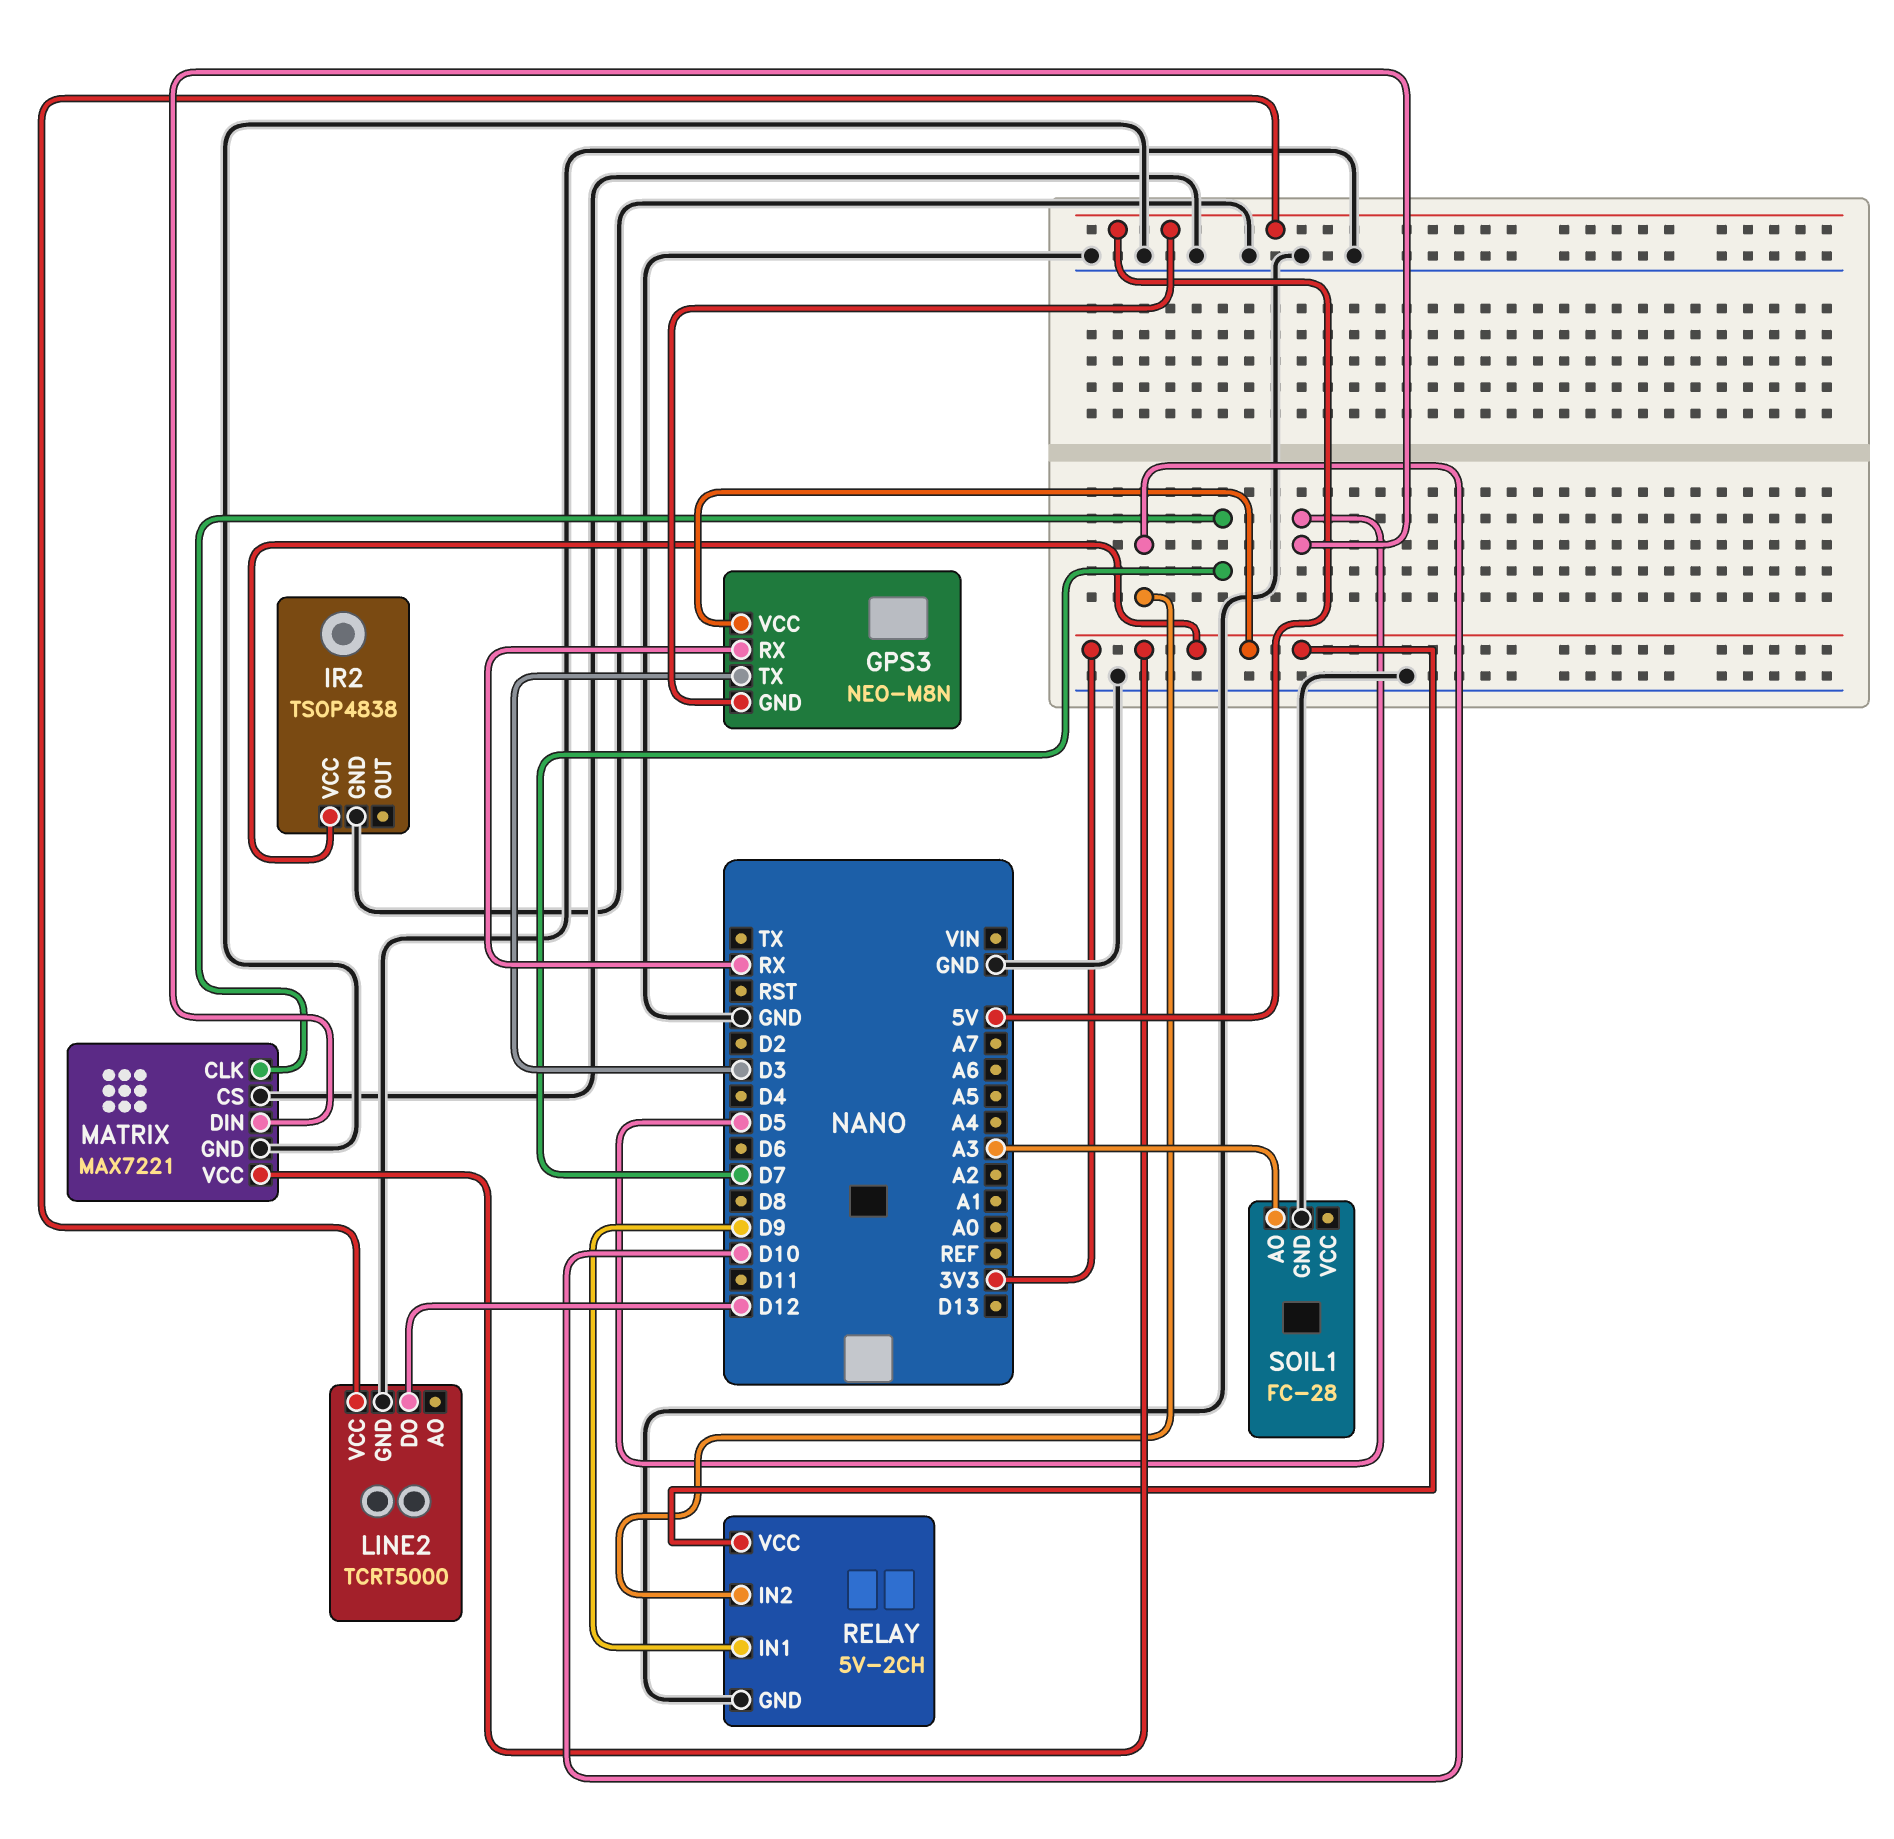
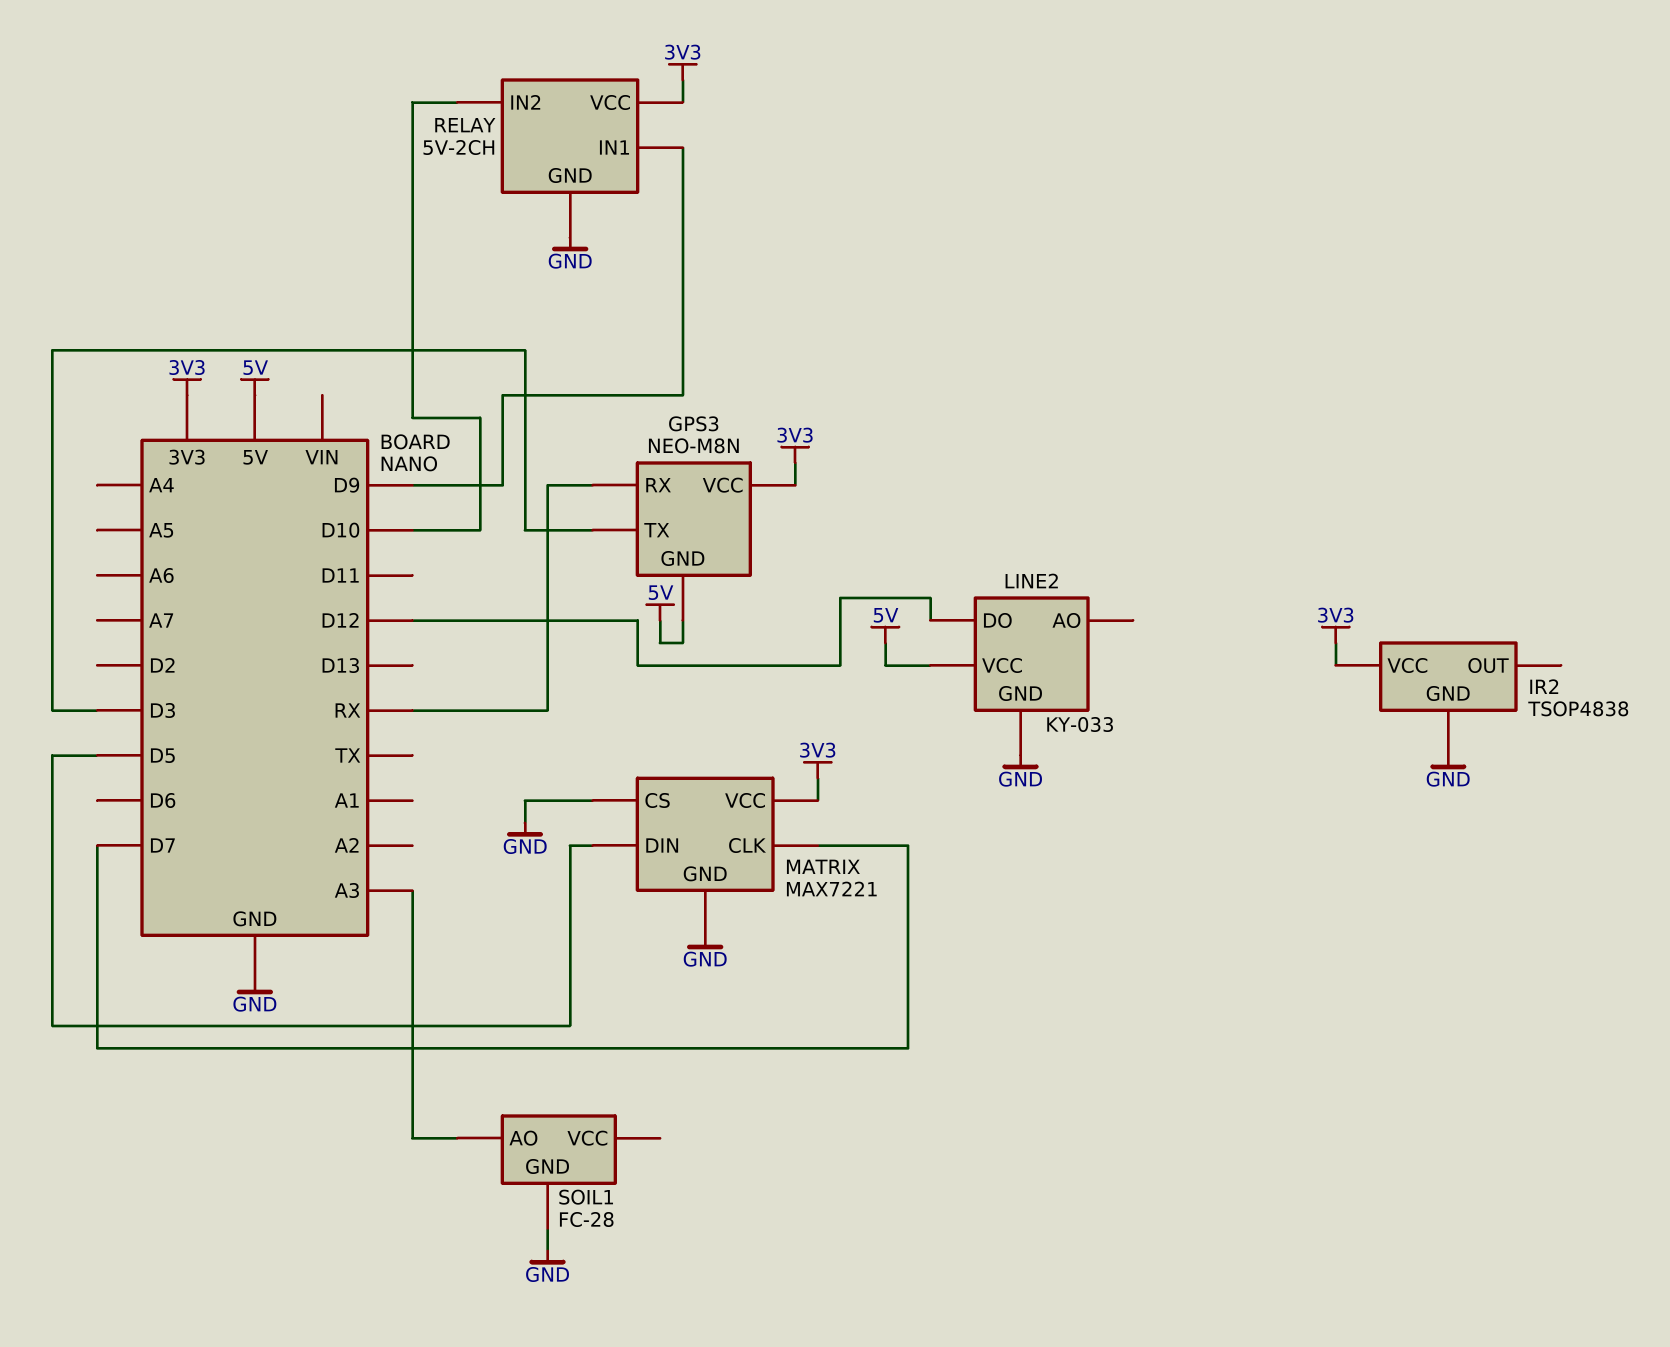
LINE2: TCRT5000 -> KY-033

